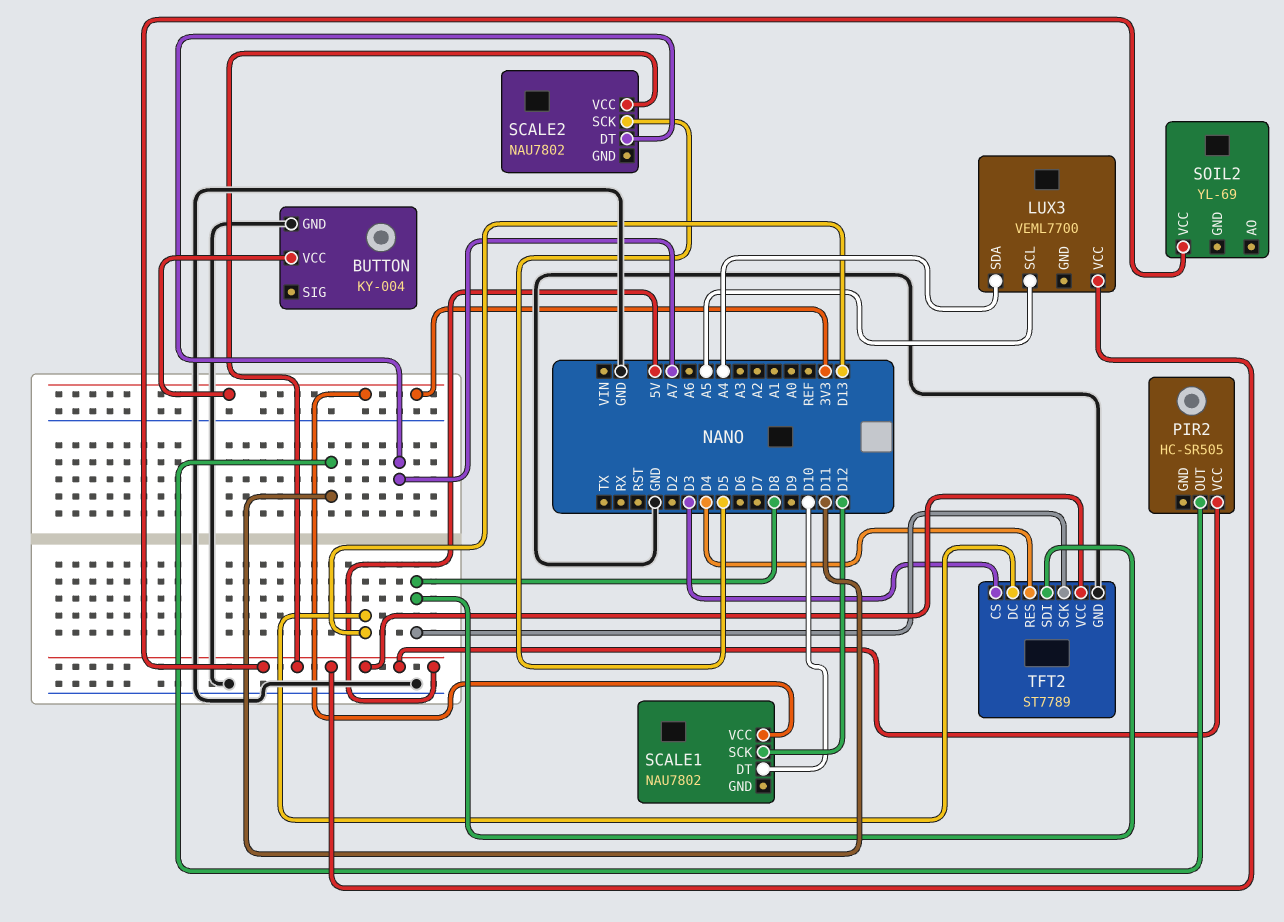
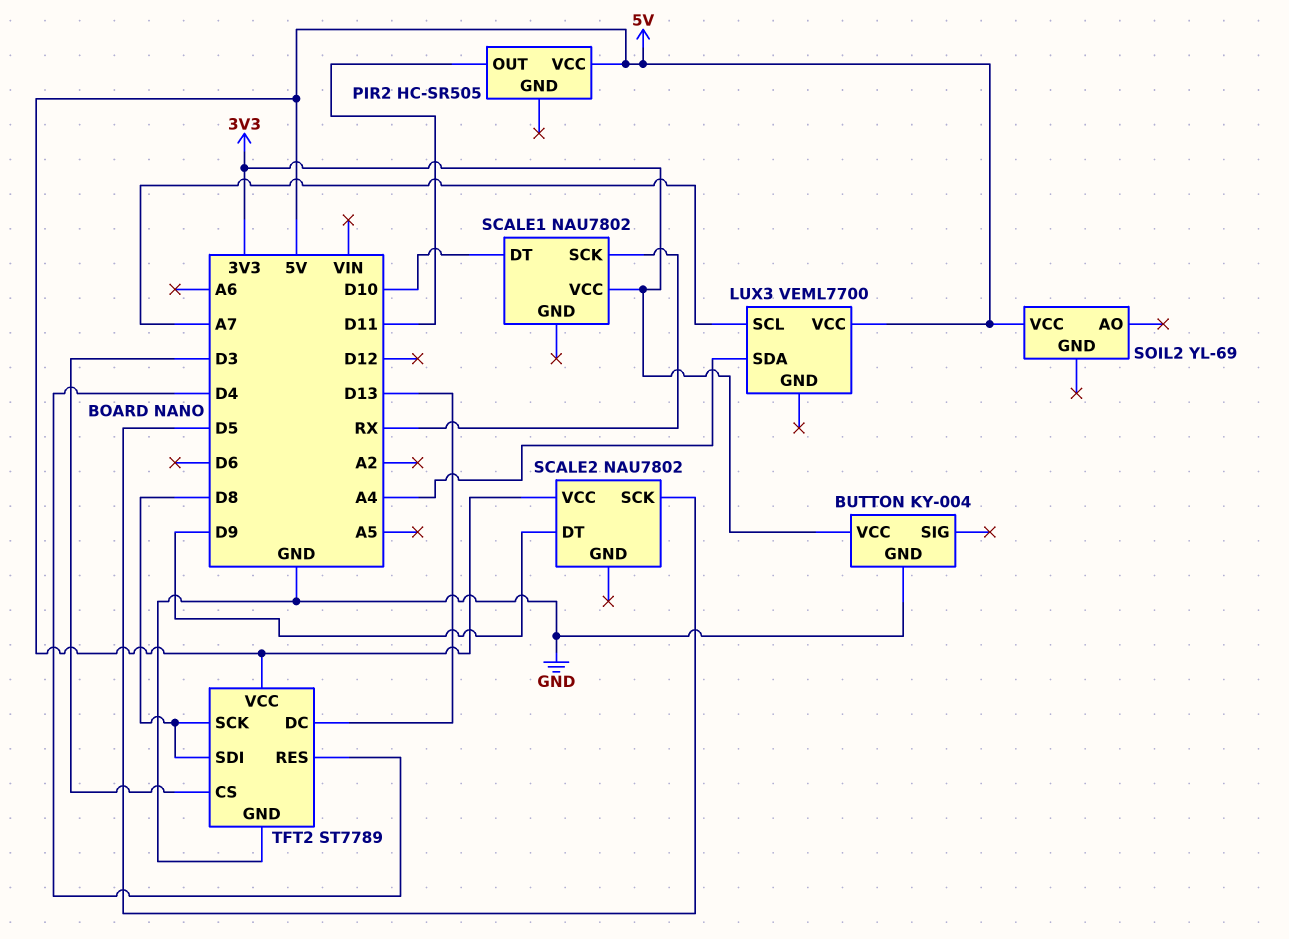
LUX3 pin SCL: A5 -> A7
SCALE1 pin SCK: D12 -> RX
SCALE2 pin DT: A7 -> D9

